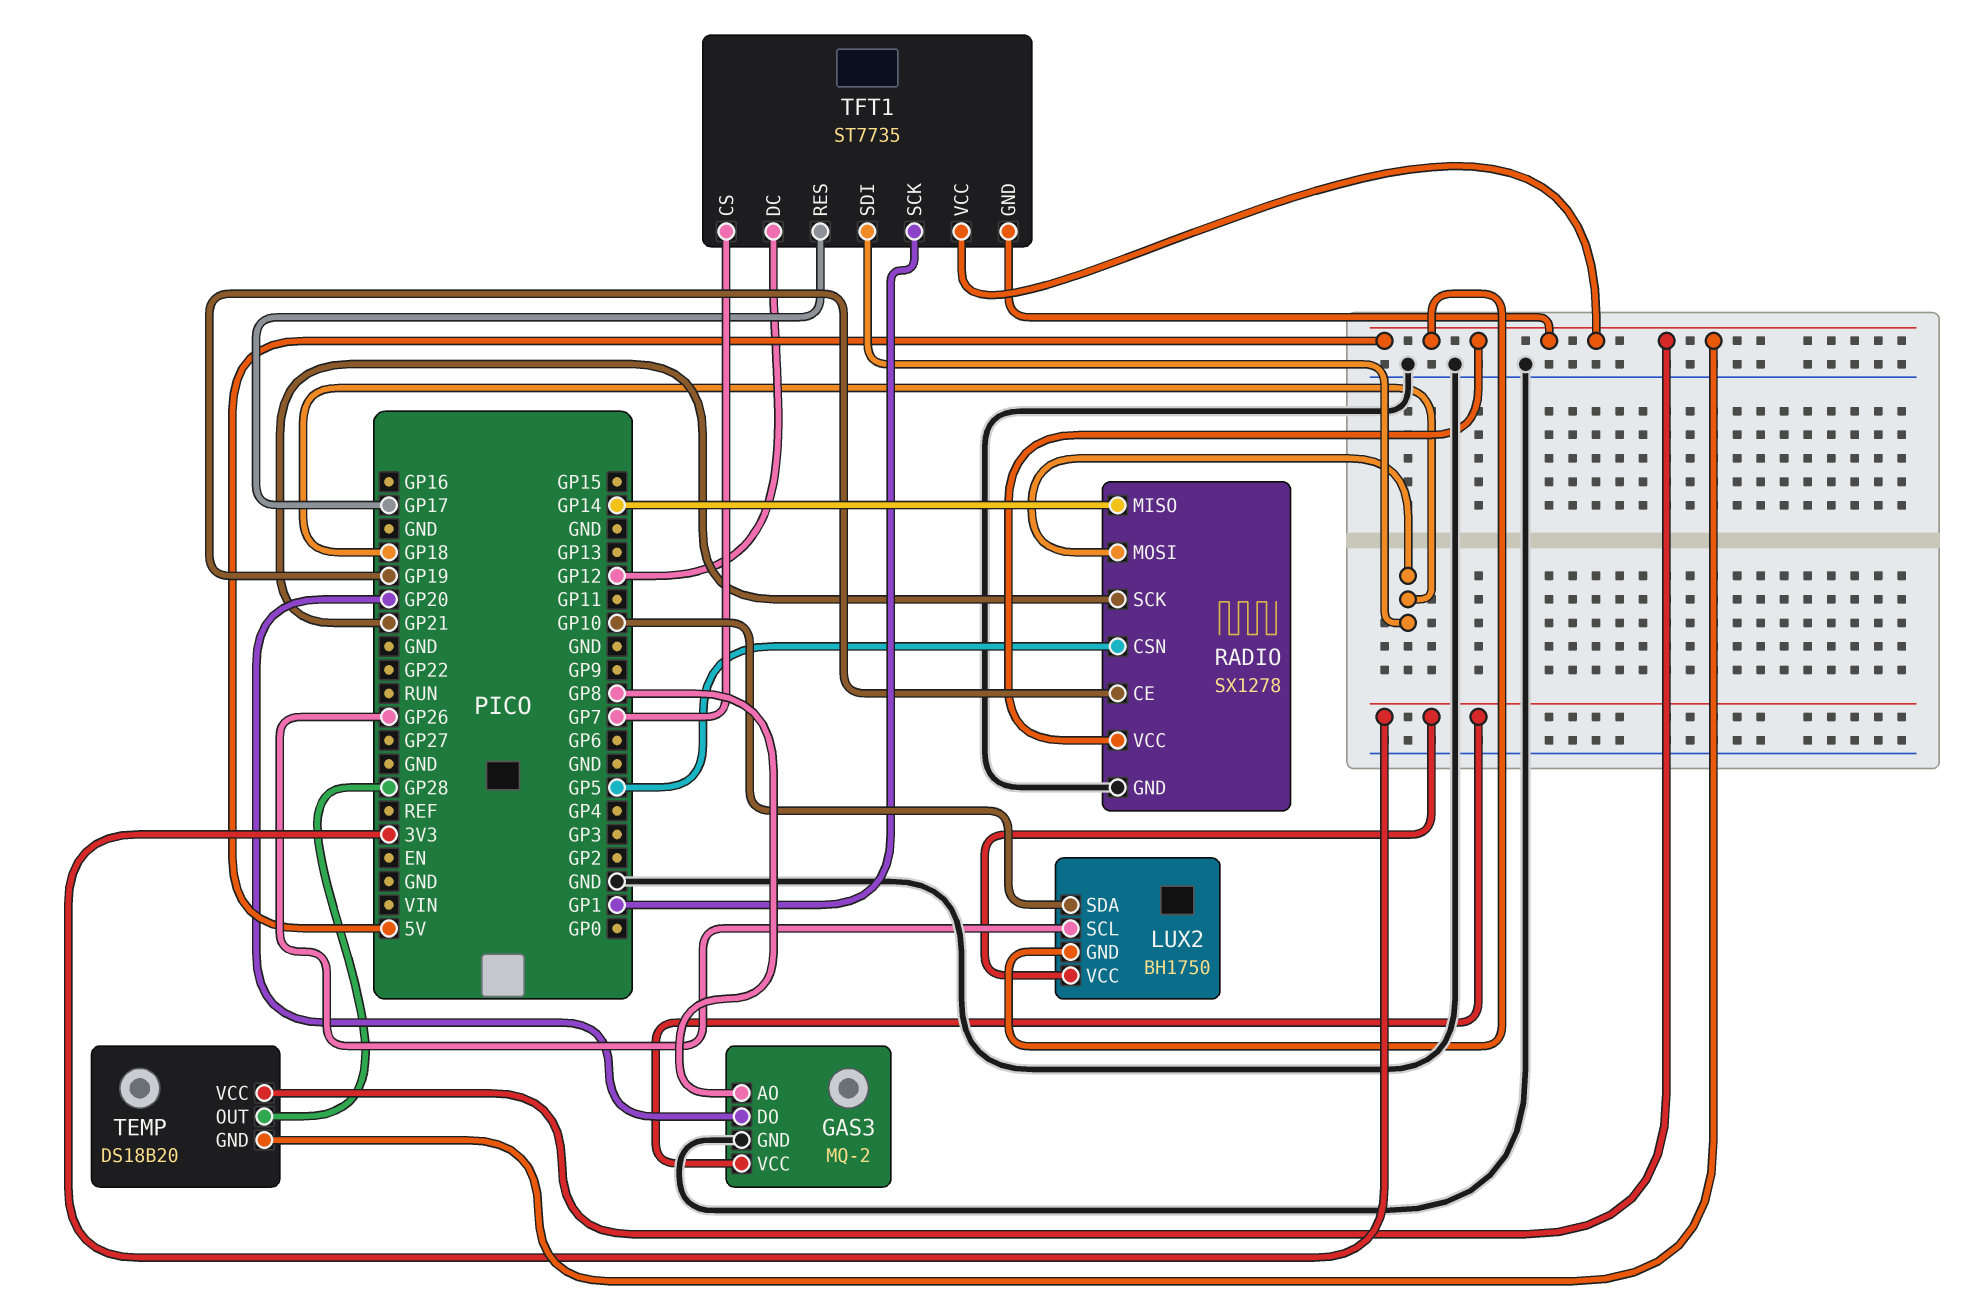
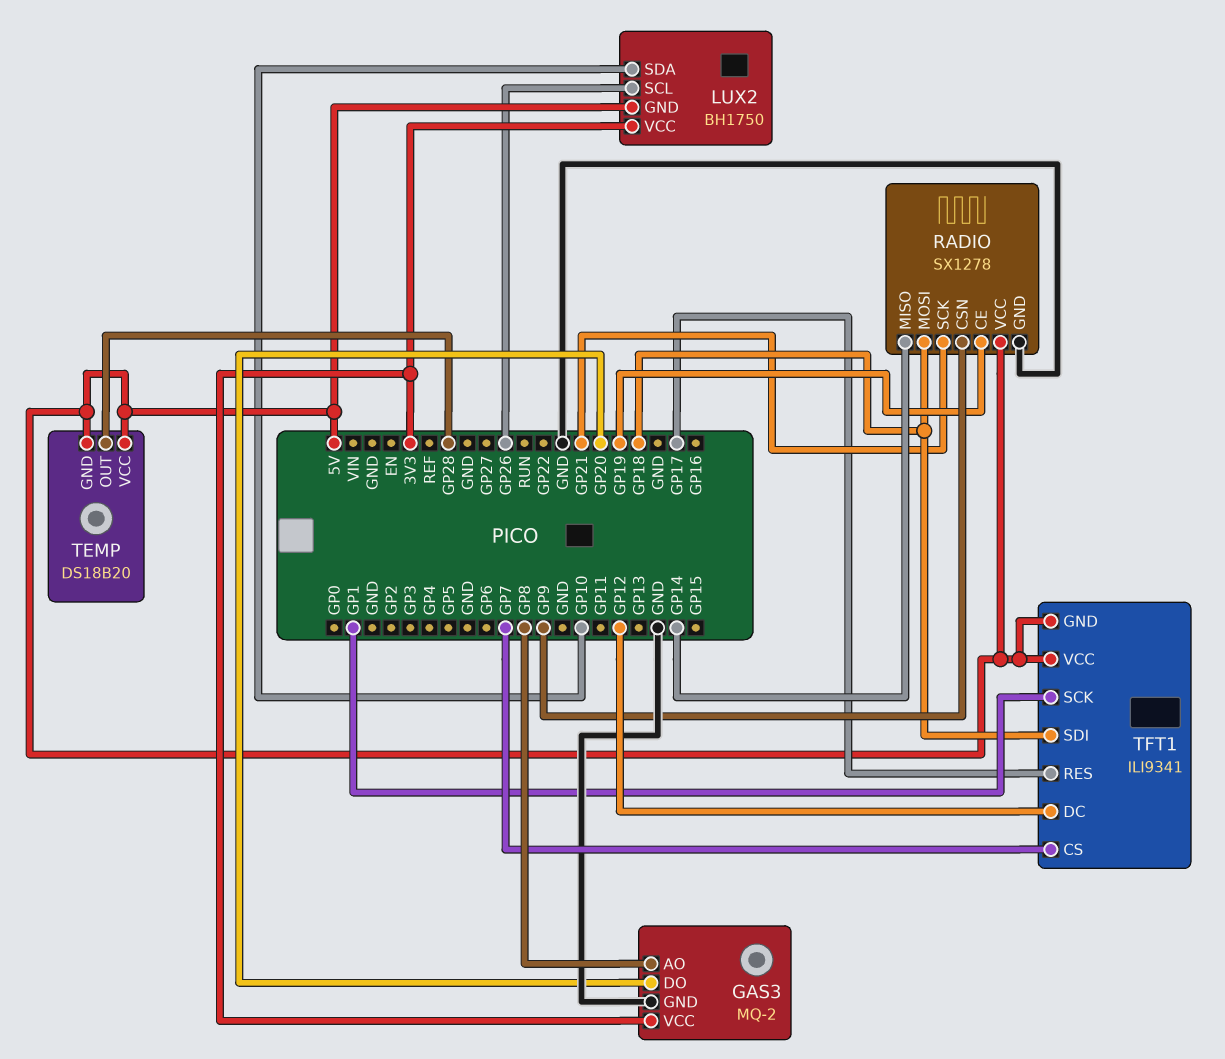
RADIO pin CSN: GP5 -> GP9
TFT1: ST7735 -> ILI9341

